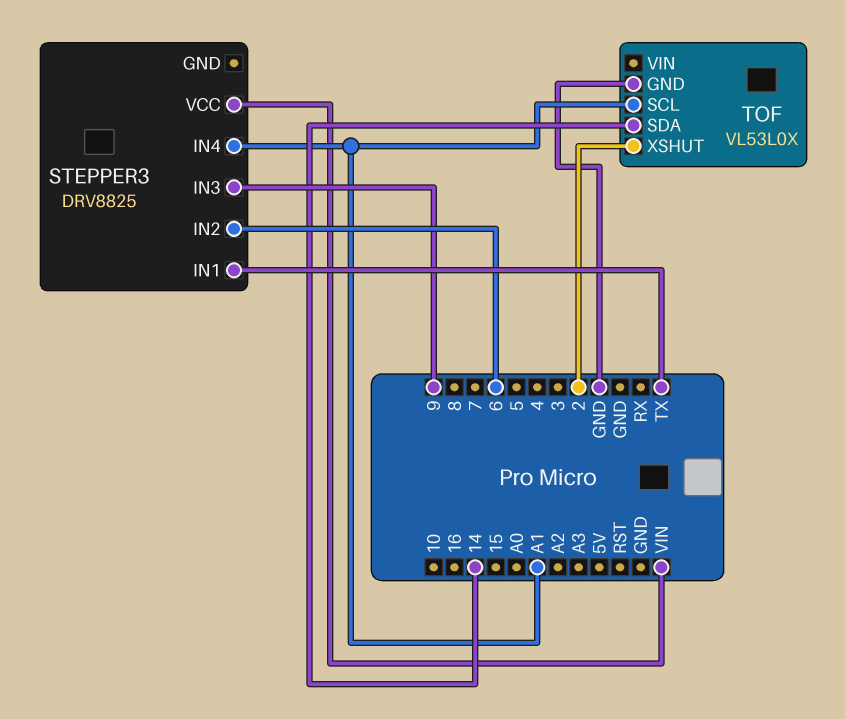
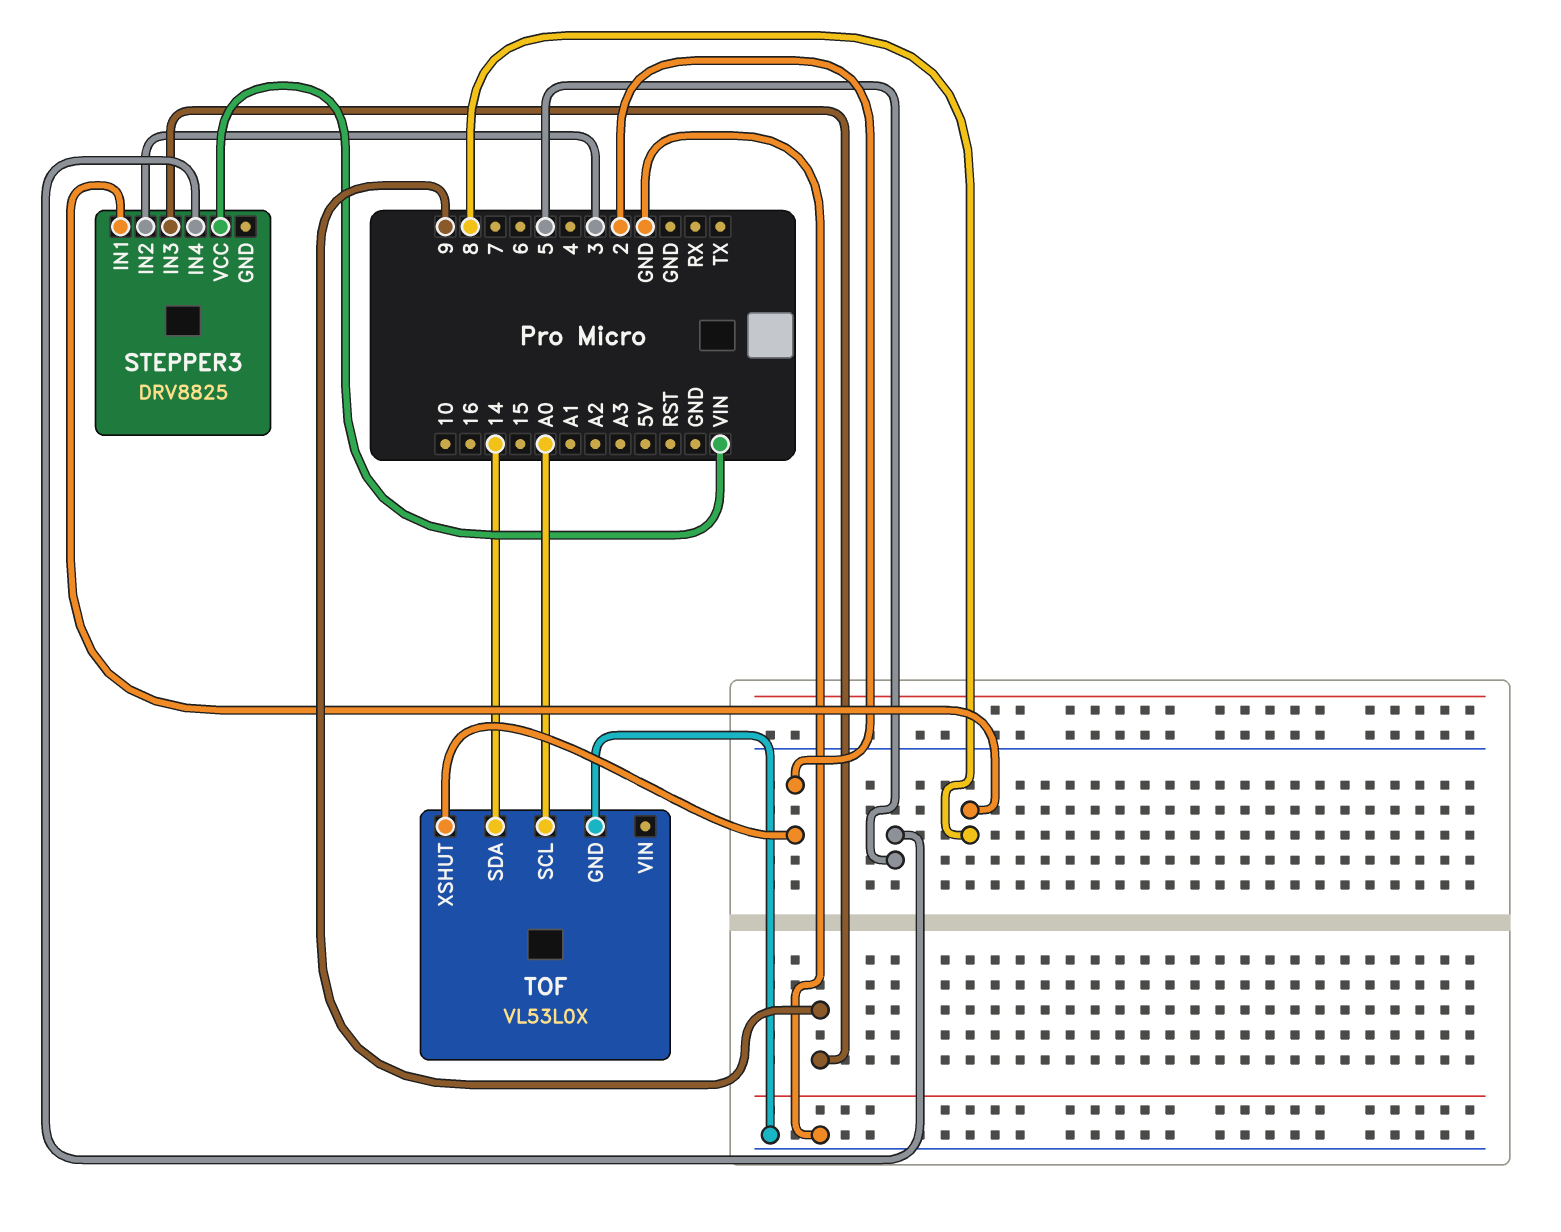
STEPPER3 pin IN1: TX -> 8
STEPPER3 pin IN2: 6 -> 3
STEPPER3 pin IN4: A1 -> 5
TOF pin SCL: A1 -> A0

